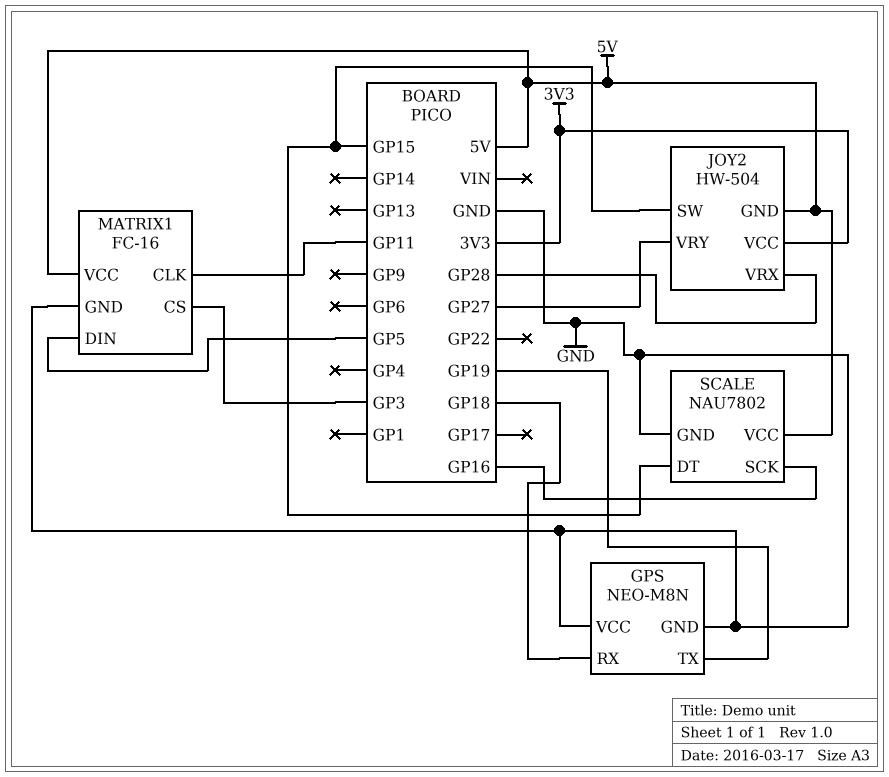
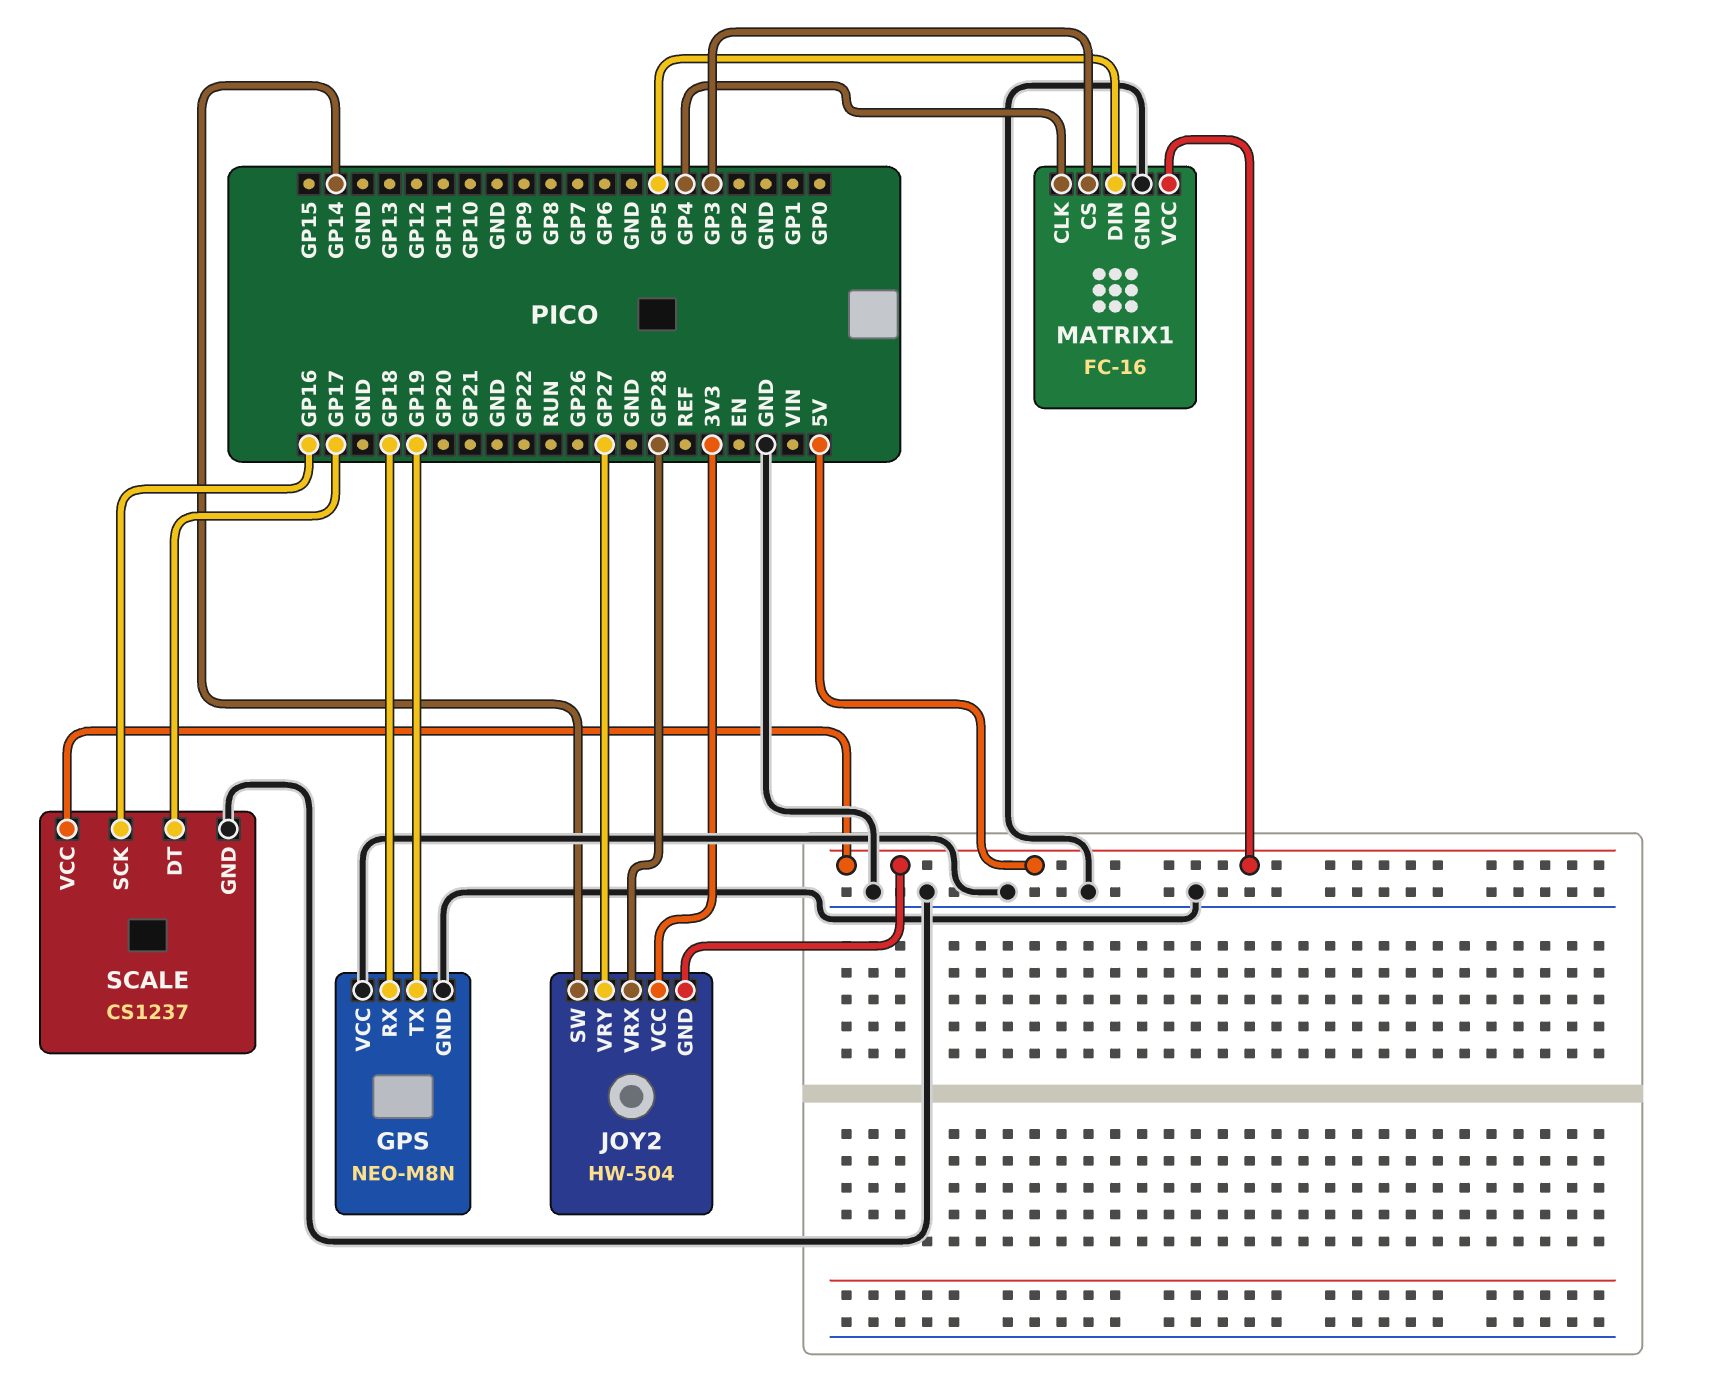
JOY2 pin SW: GP15 -> GP14
MATRIX1 pin CLK: GP11 -> GP4
SCALE: NAU7802 -> CS1237
SCALE pin DT: GP15 -> GP17

